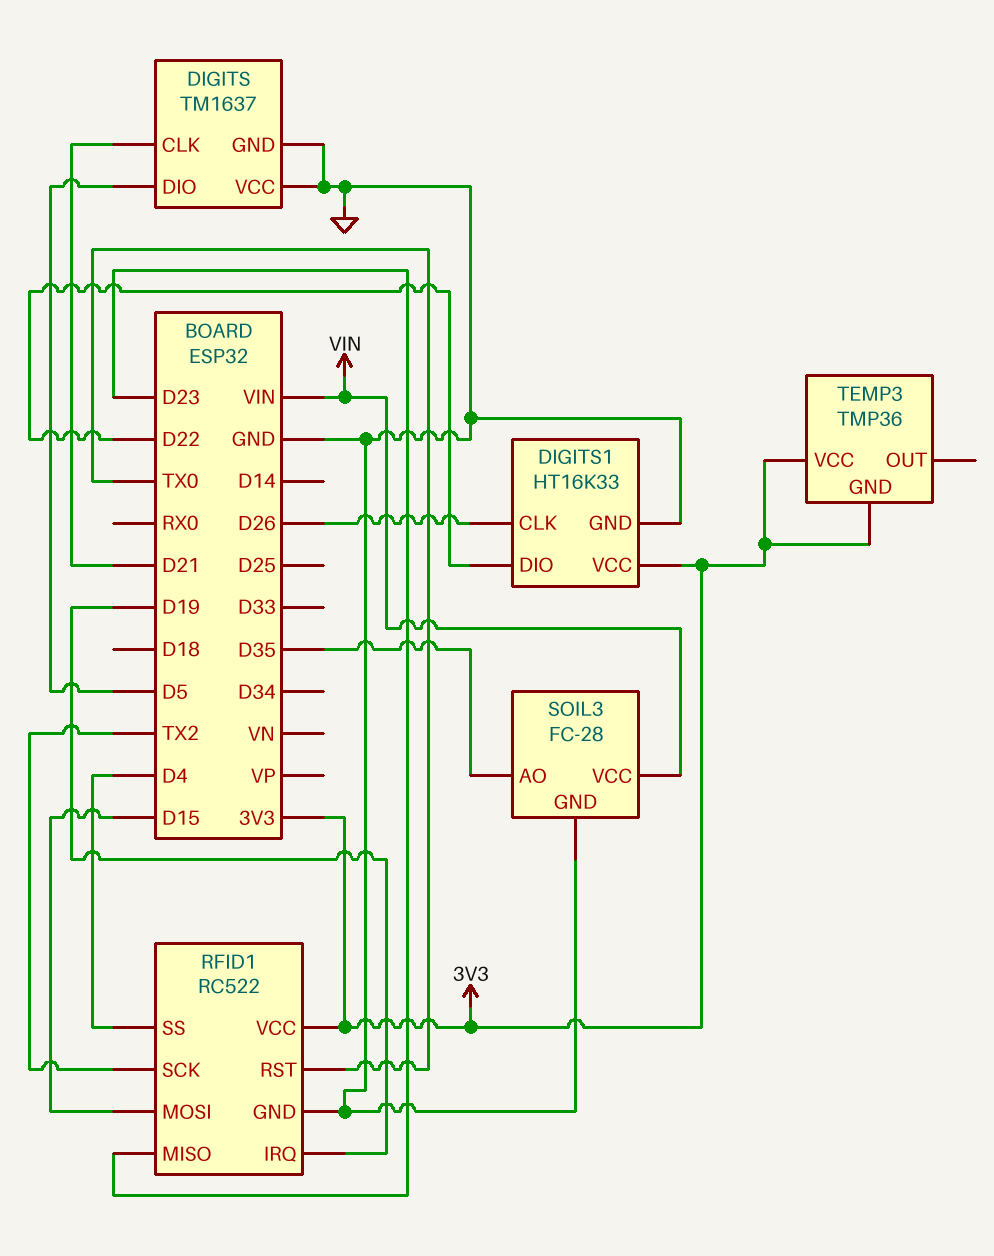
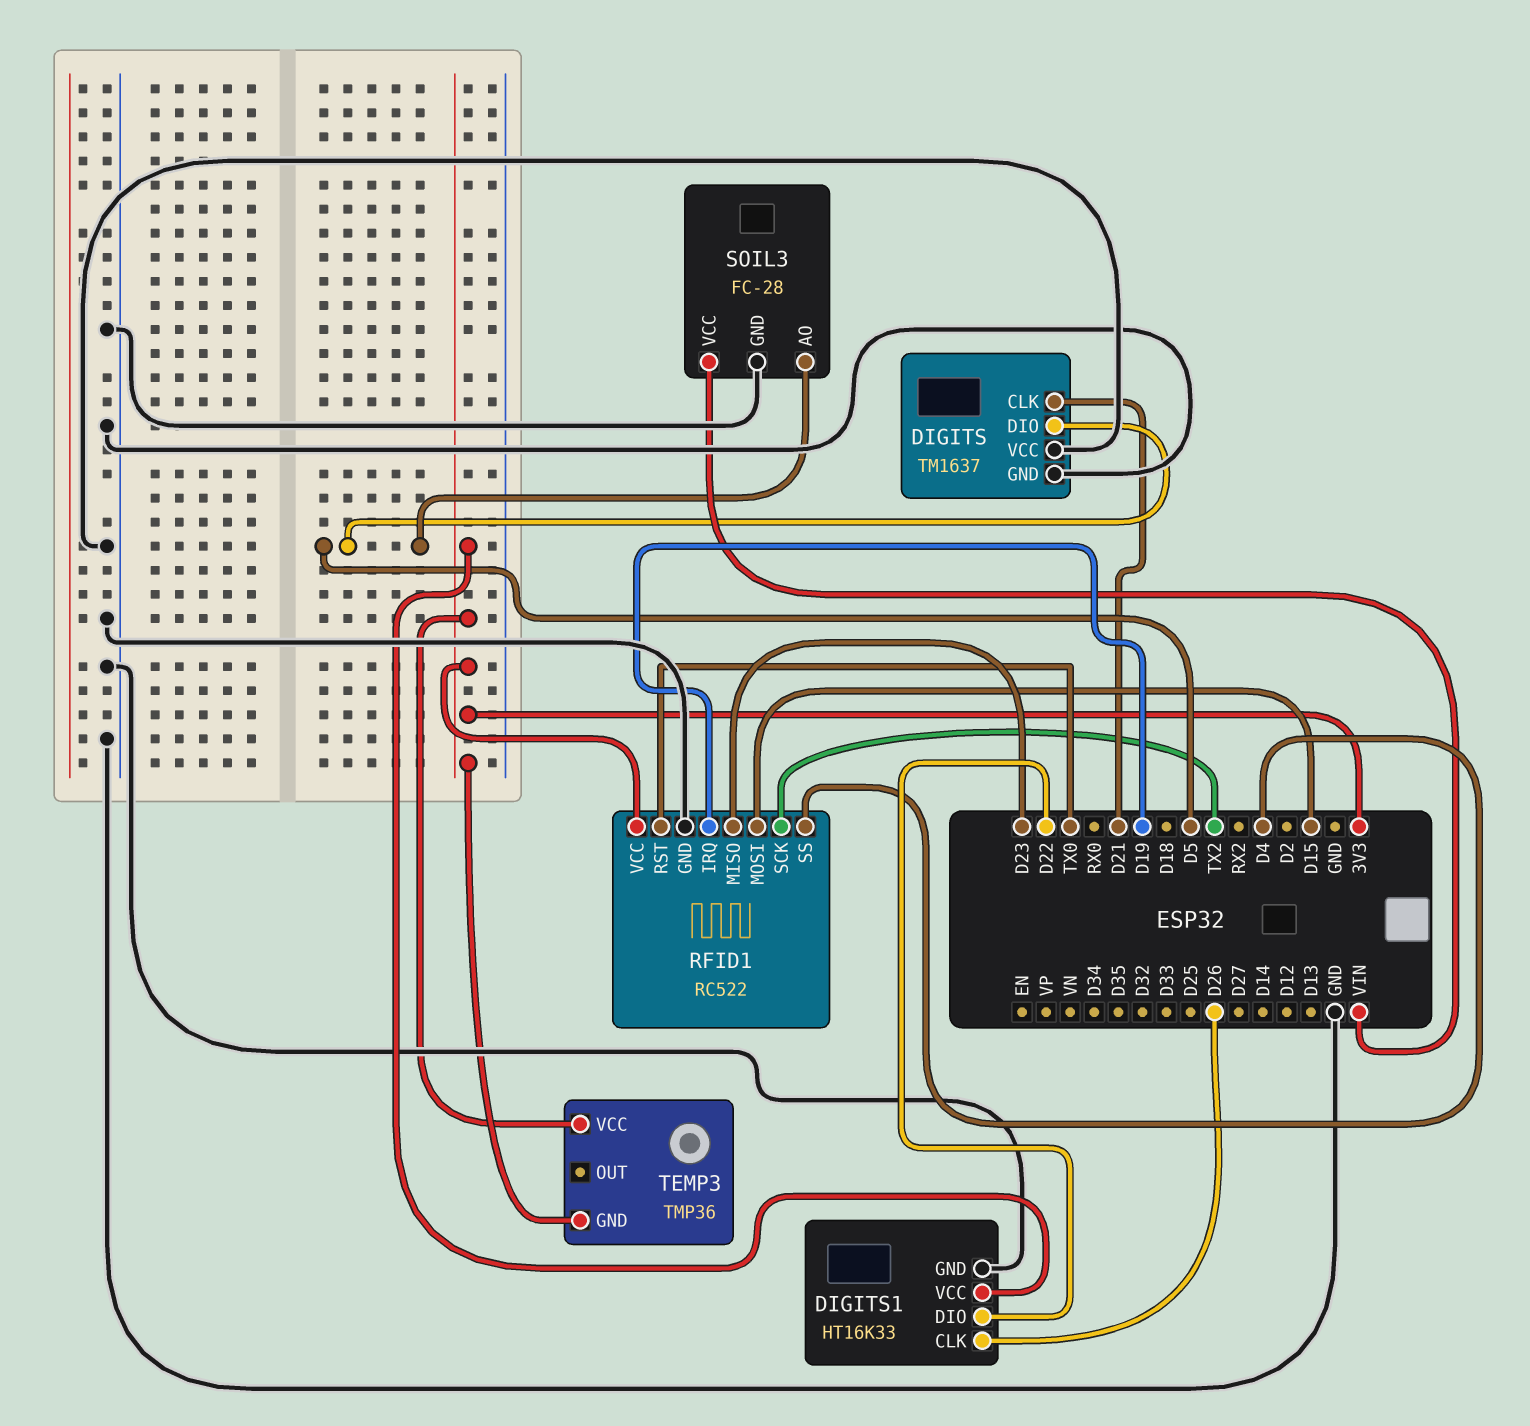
SOIL3 pin AO: D35 -> D5

